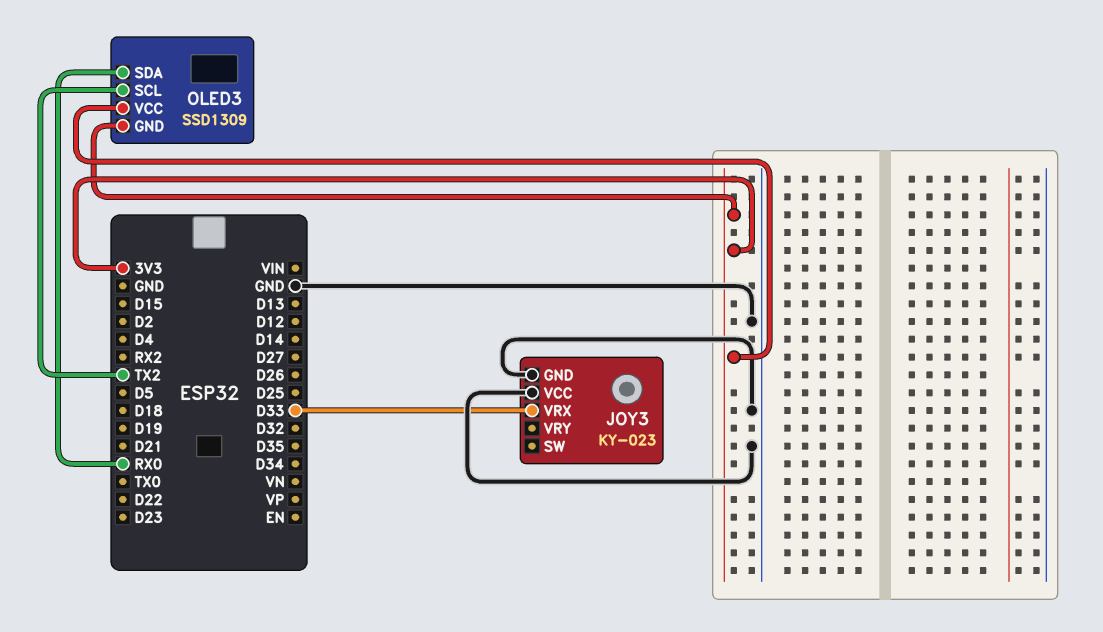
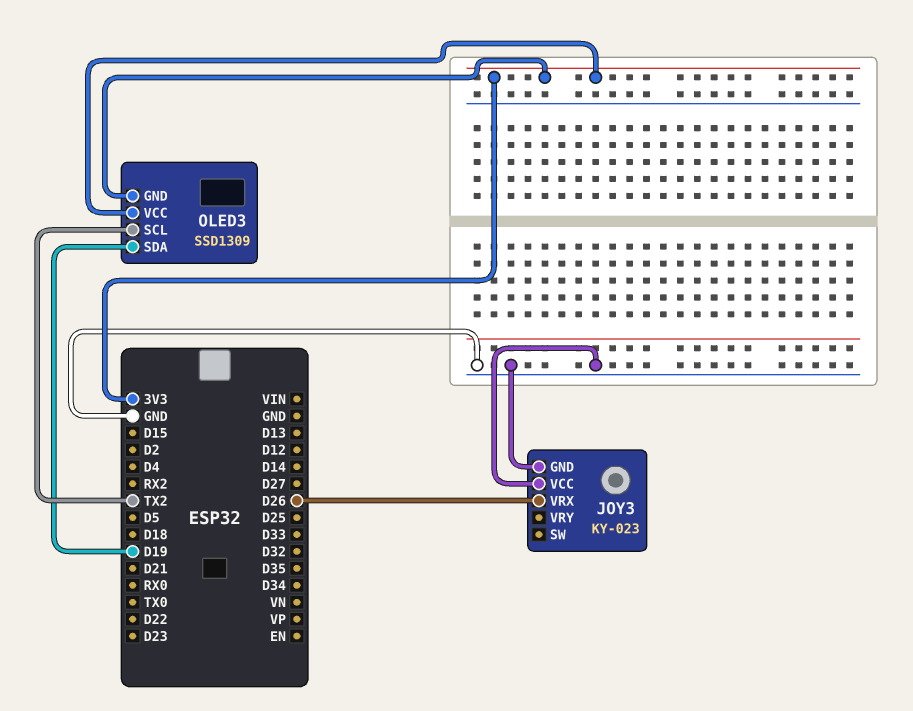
JOY3 pin VRX: D33 -> D26
OLED3 pin SDA: RX0 -> D19

